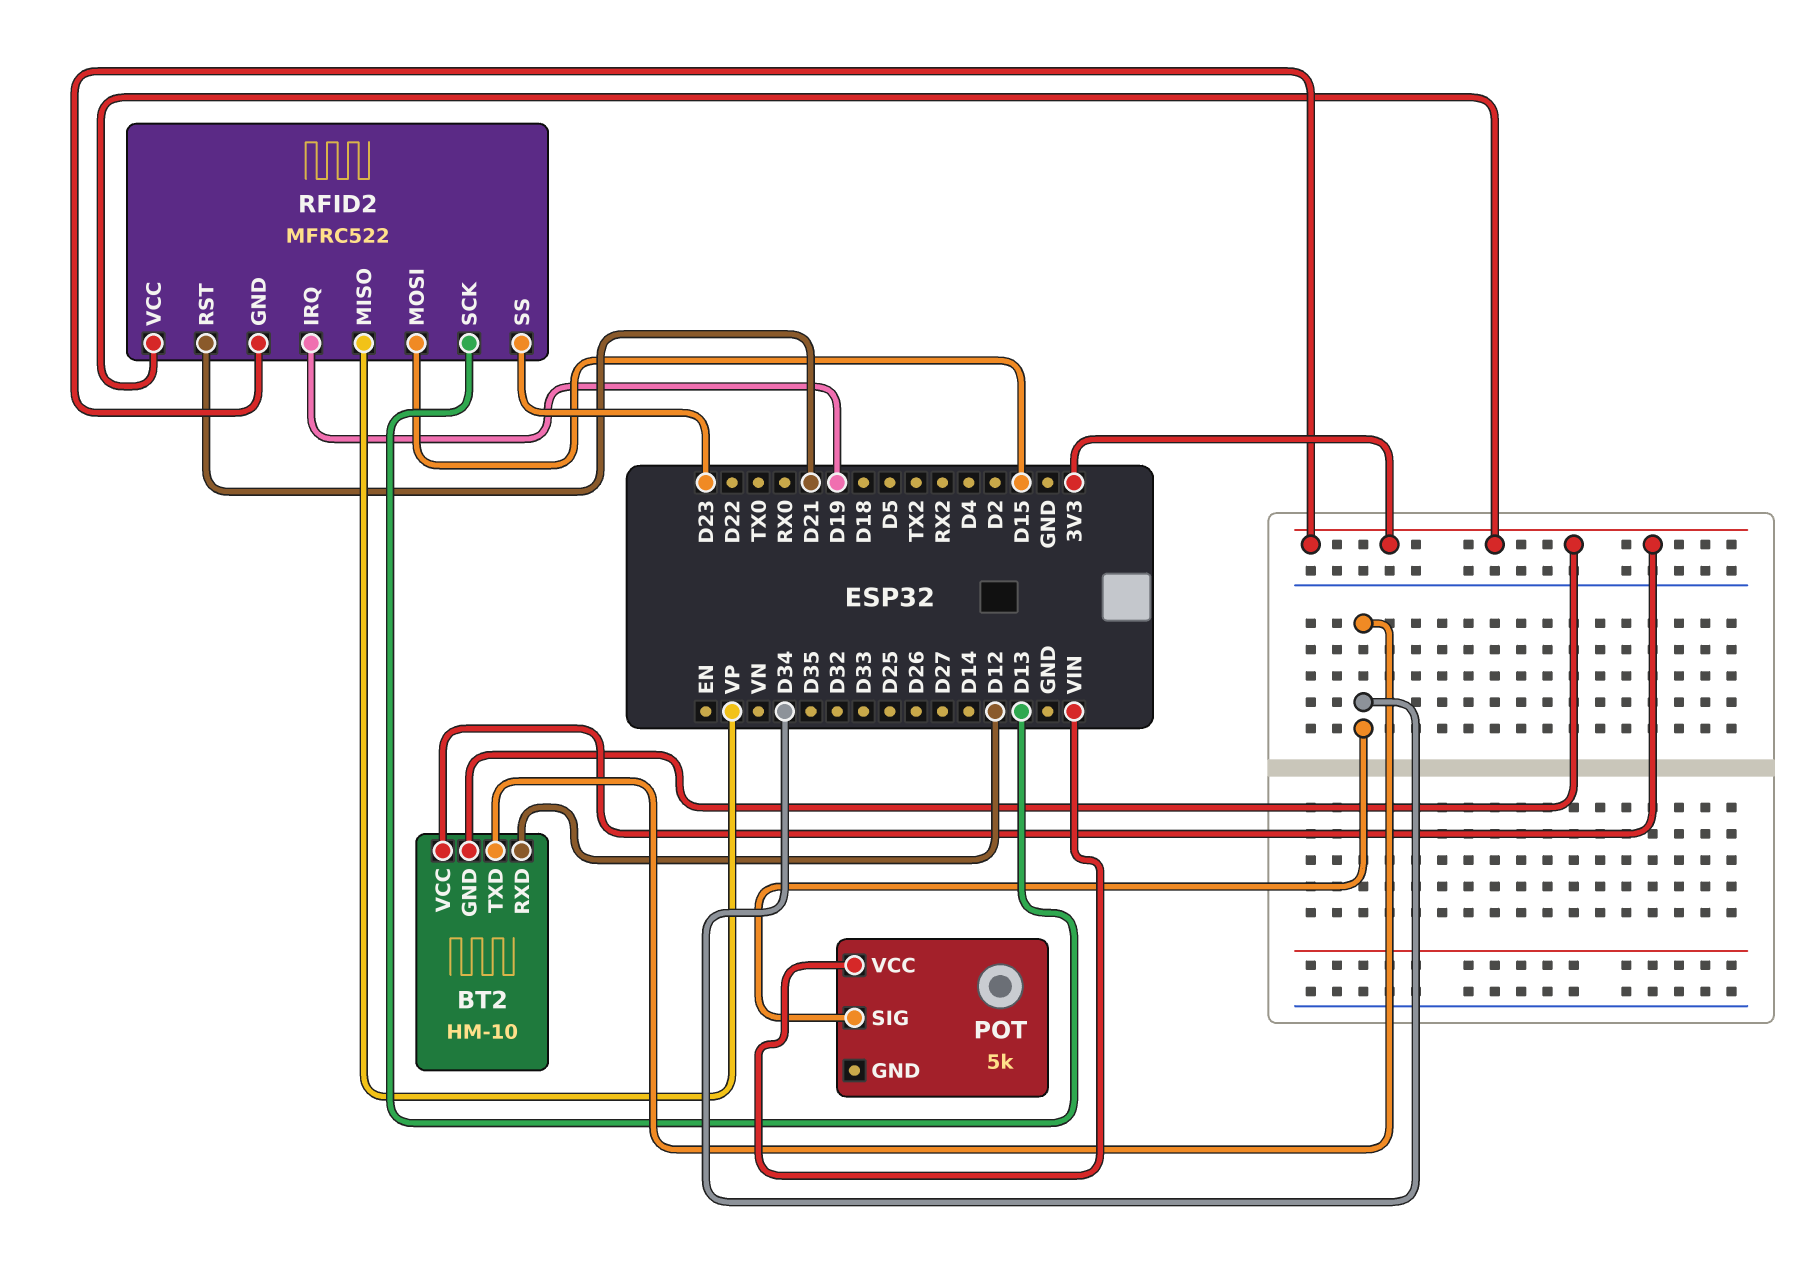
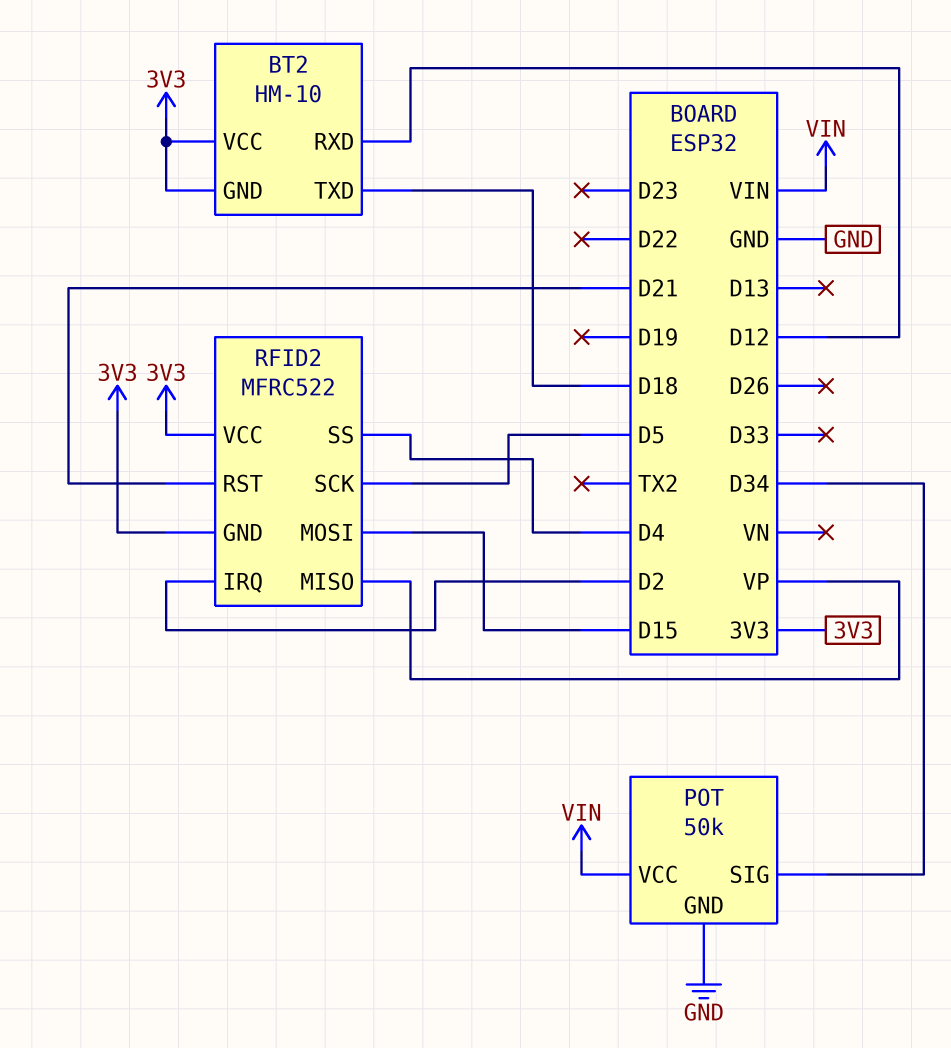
BT2 pin TXD: D34 -> D18
POT: 5k -> 50k
POT pin GND: none -> GND
RFID2 pin IRQ: D19 -> D2
RFID2 pin SCK: D13 -> D5
RFID2 pin SS: D23 -> D4

